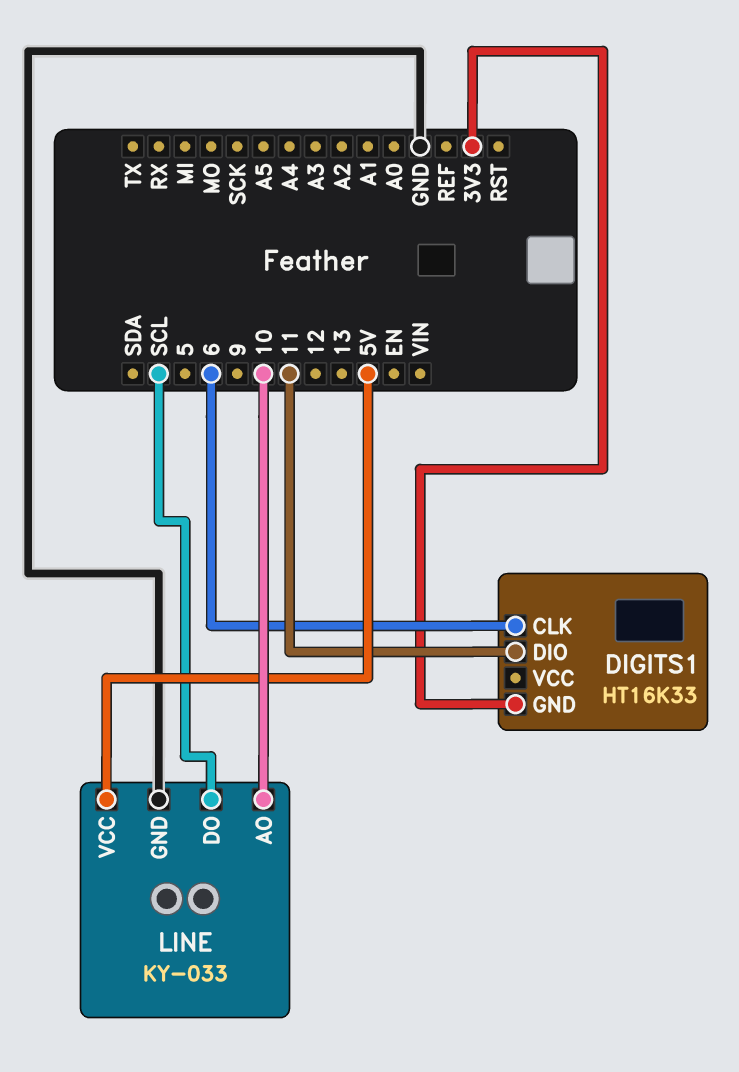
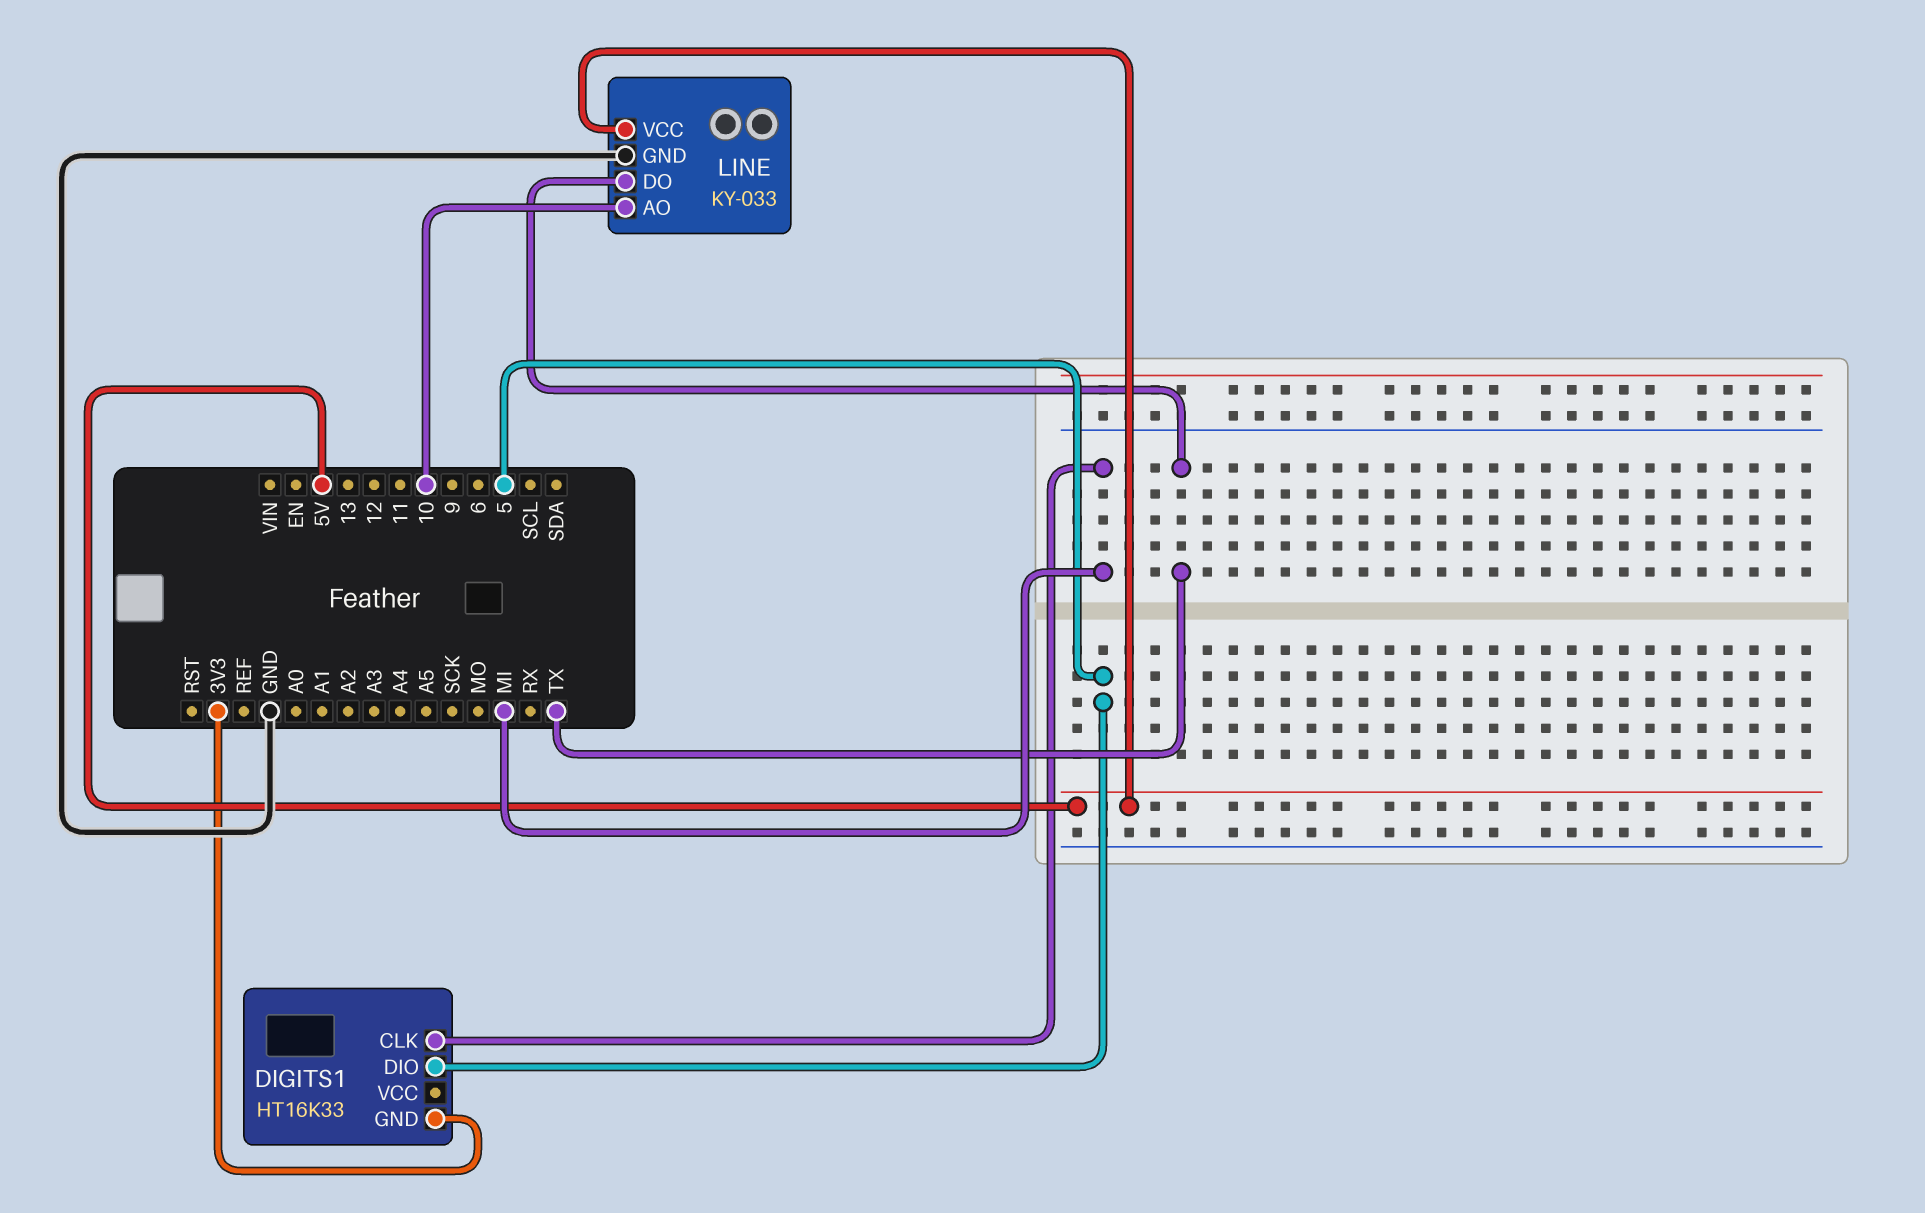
DIGITS1 pin CLK: 6 -> MI
DIGITS1 pin DIO: 11 -> 5
LINE pin DO: SCL -> TX

